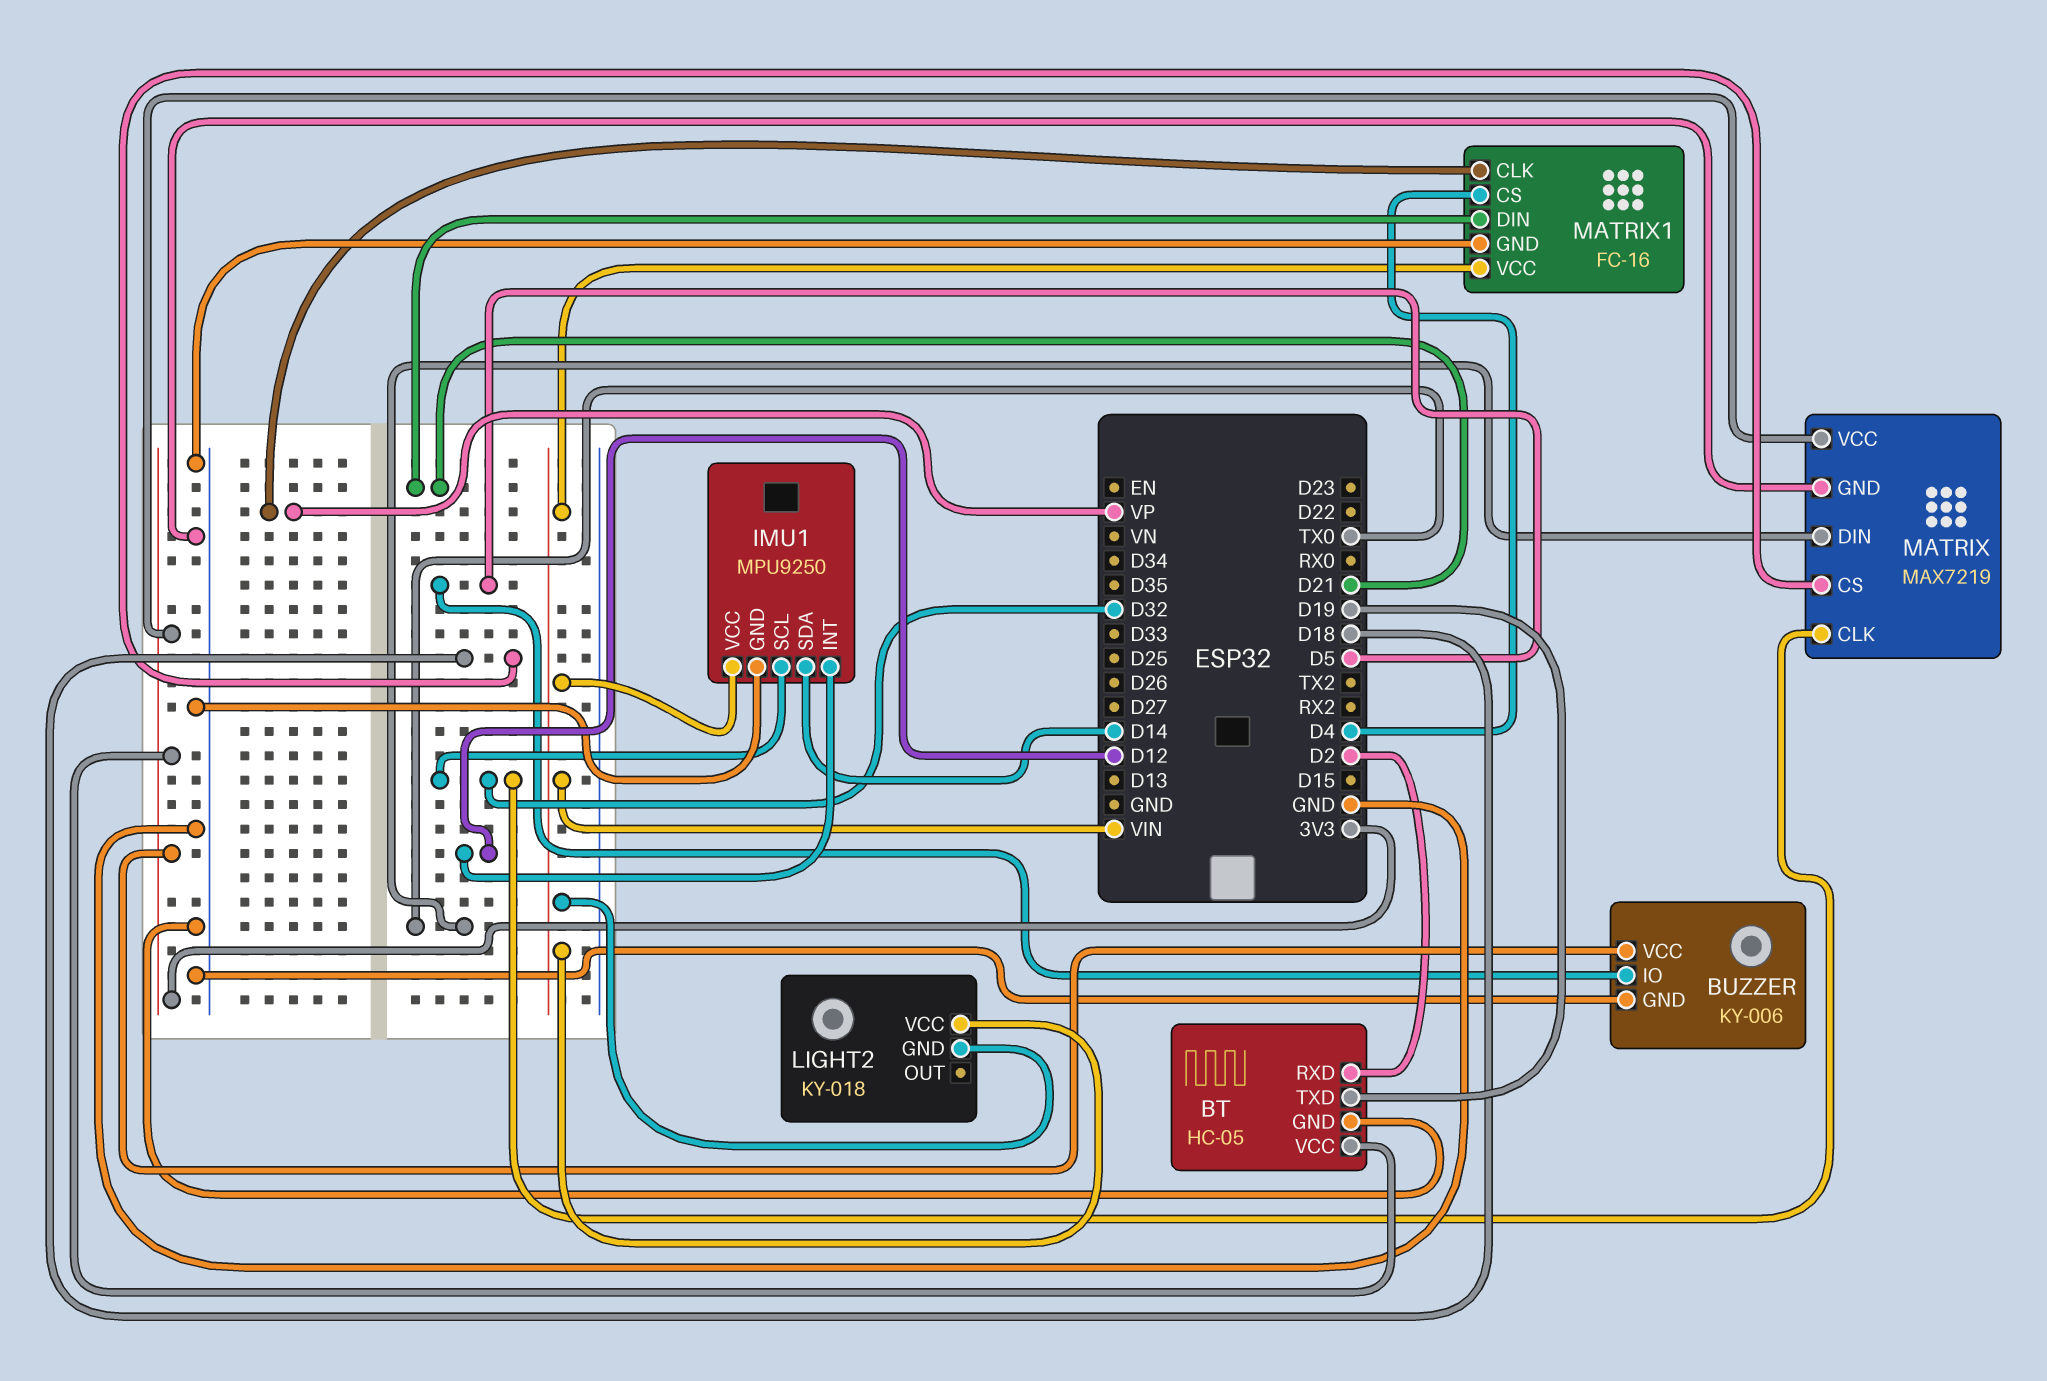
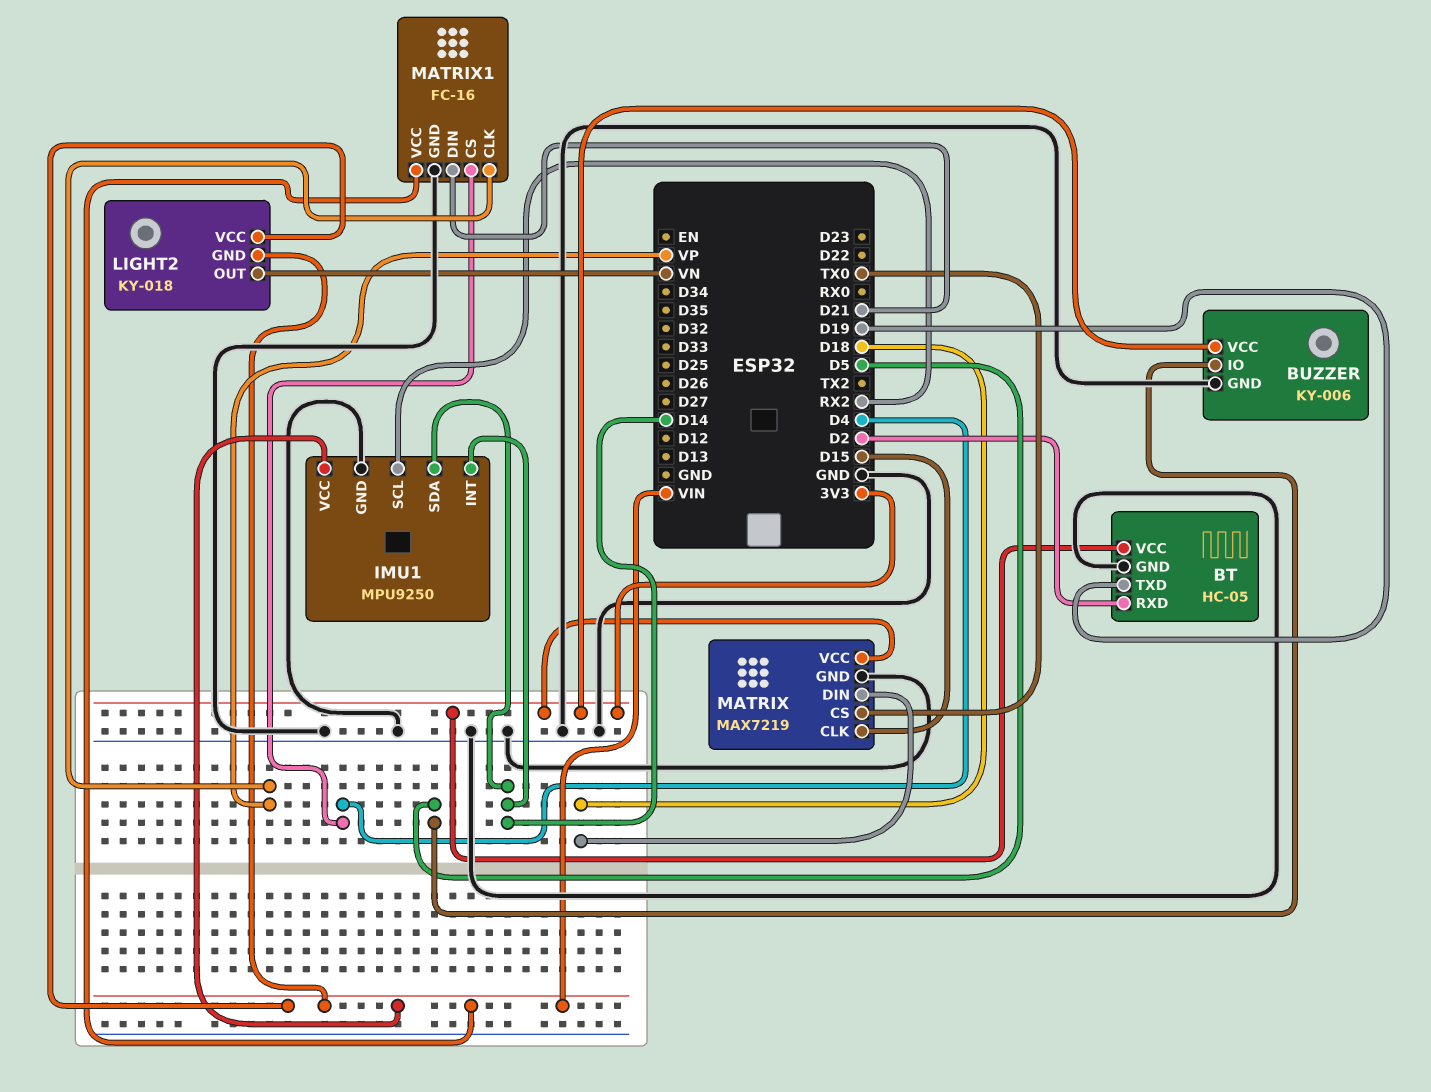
IMU1 pin INT: D12 -> D14
IMU1 pin SCL: D32 -> RX2
LIGHT2 pin OUT: none -> VN
MATRIX pin CLK: D32 -> D15
MATRIX pin CS: D18 -> TX0
MATRIX pin DIN: TX0 -> D18

